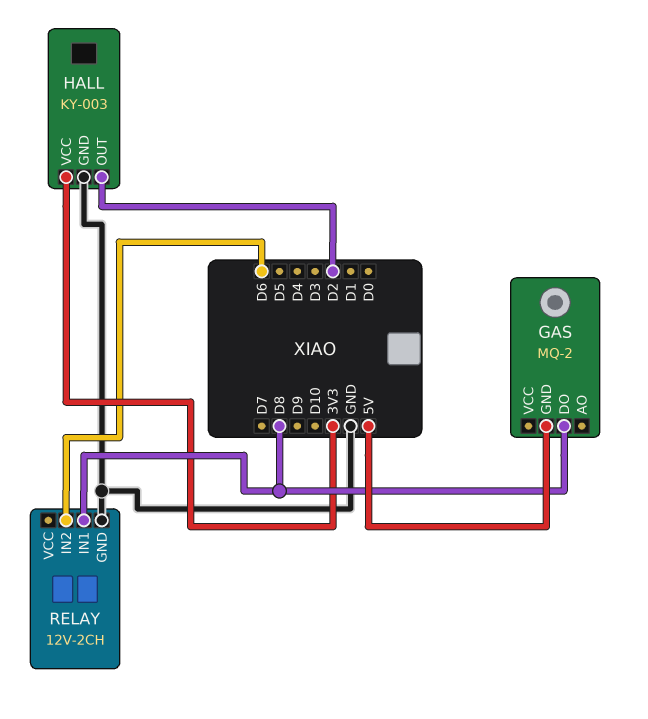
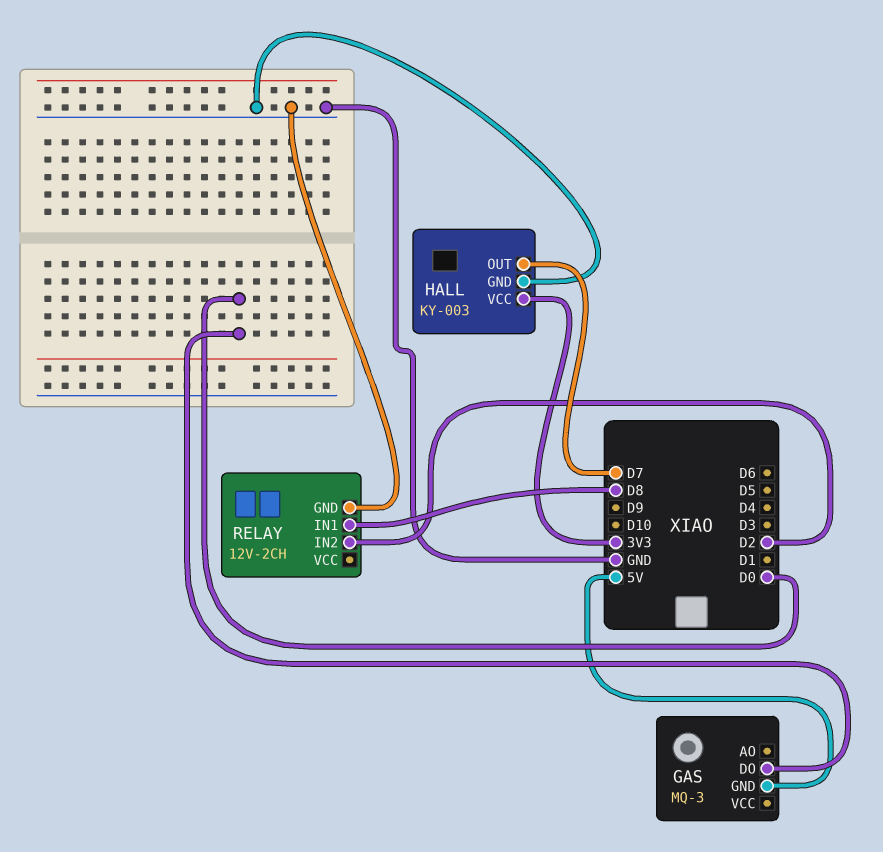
GAS: MQ-2 -> MQ-3
GAS pin DO: D8 -> D0
HALL pin OUT: D2 -> D7
RELAY pin IN2: D6 -> D2

